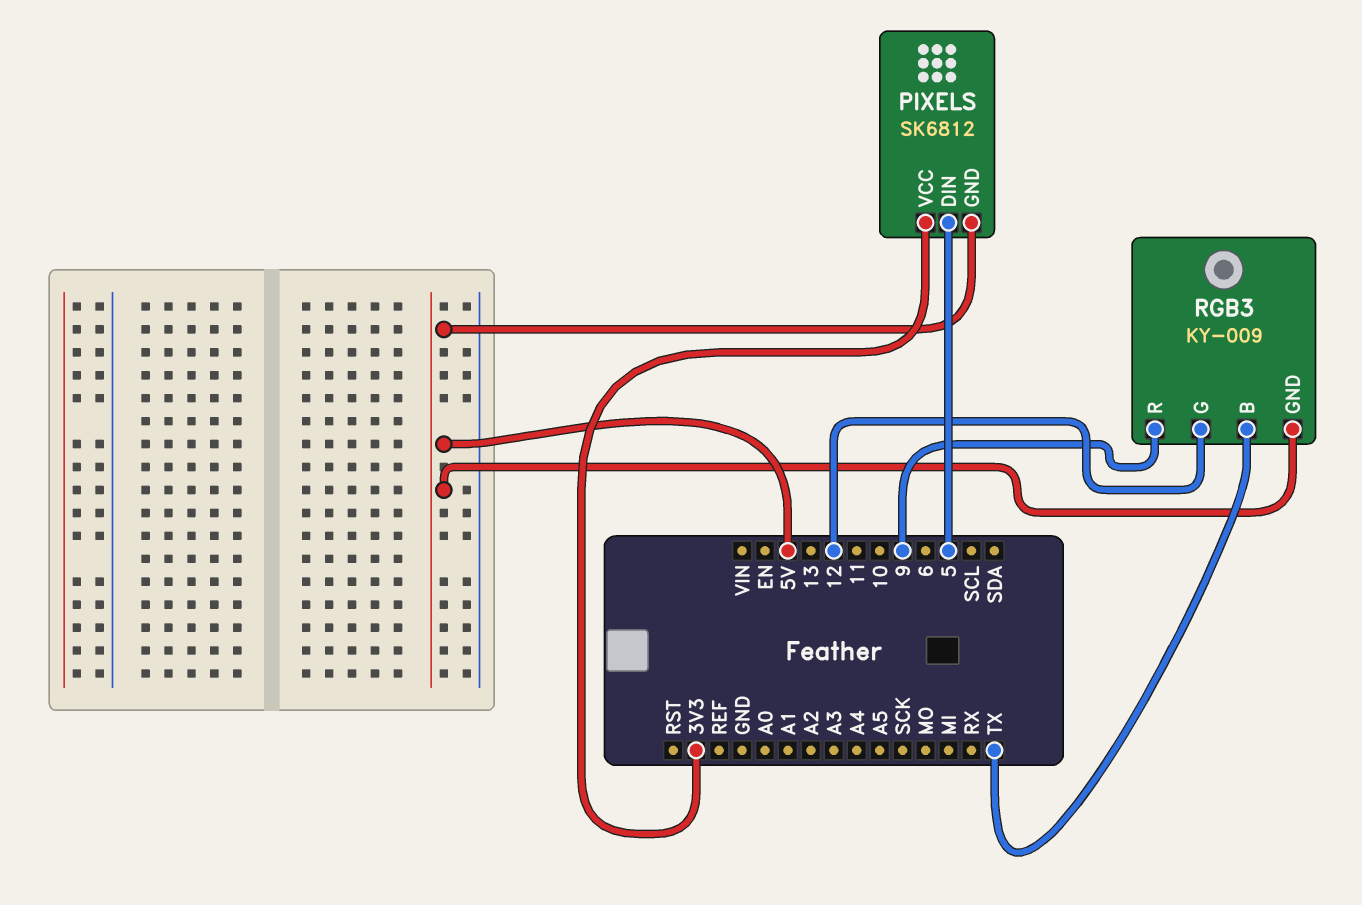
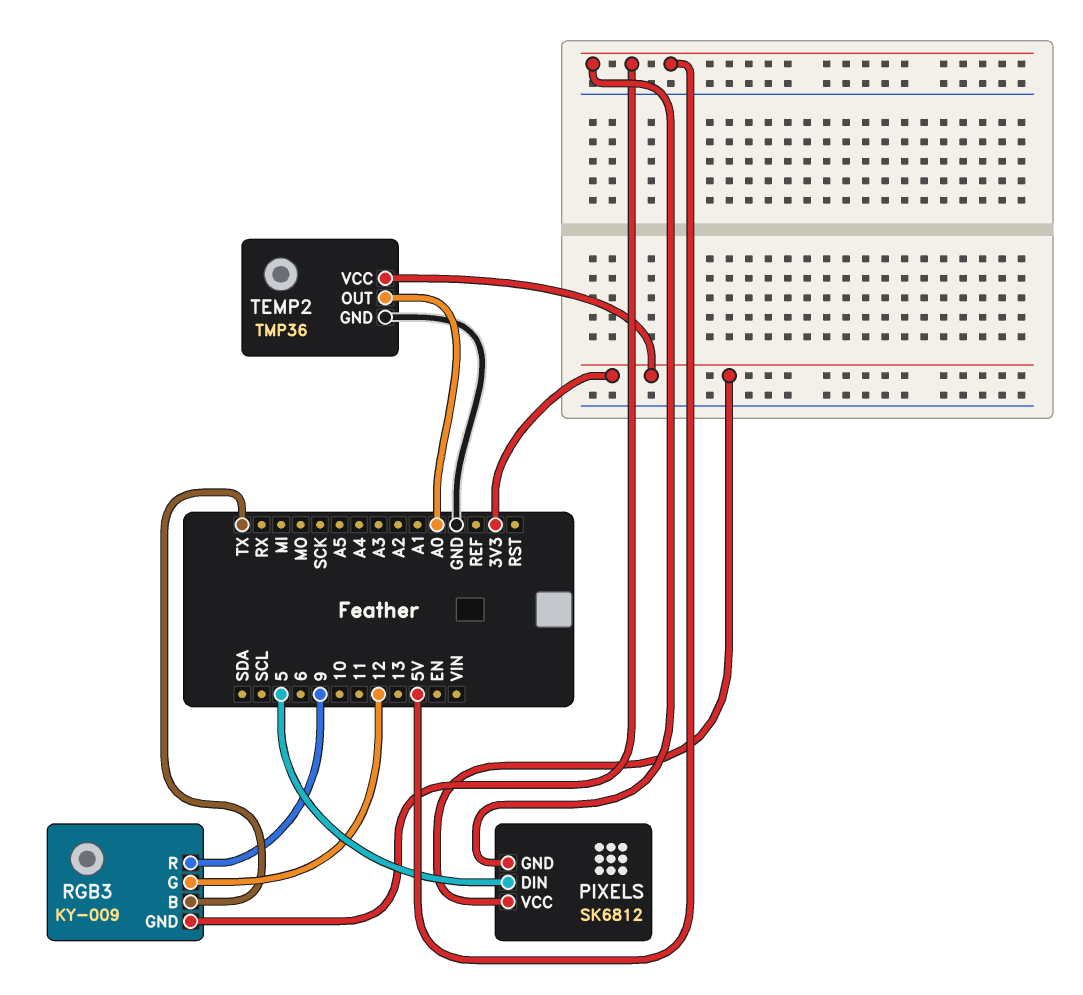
TEMP2: none -> TMP36
TEMP2 pin GND: none -> GND
TEMP2 pin OUT: none -> A0
TEMP2 pin VCC: none -> 3V3

